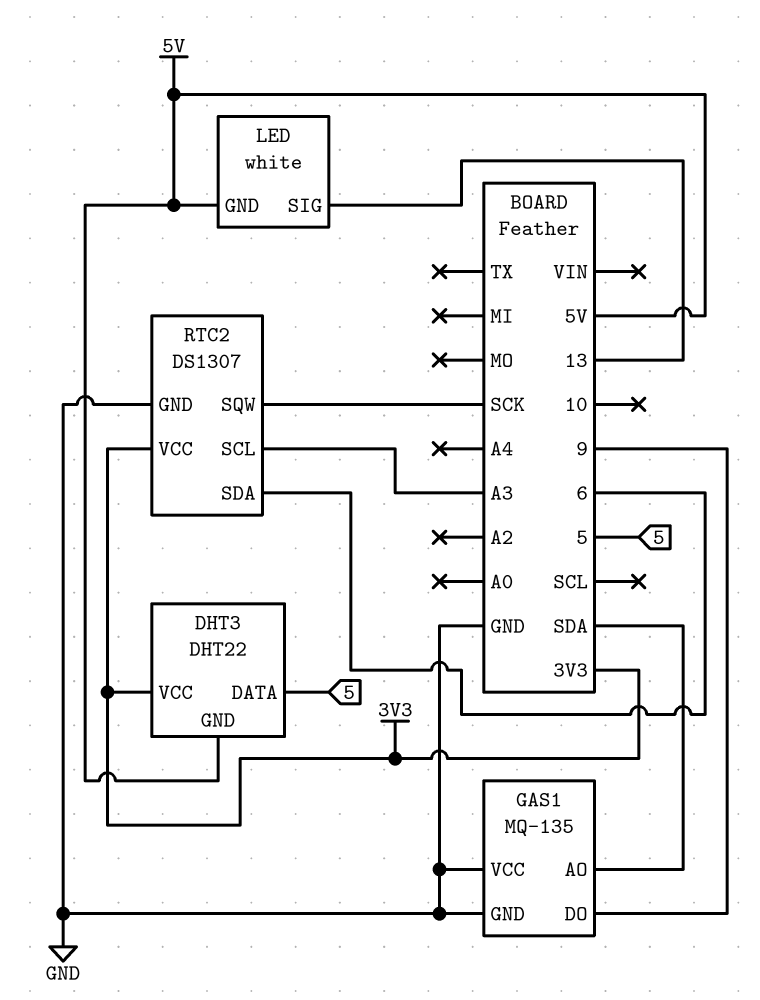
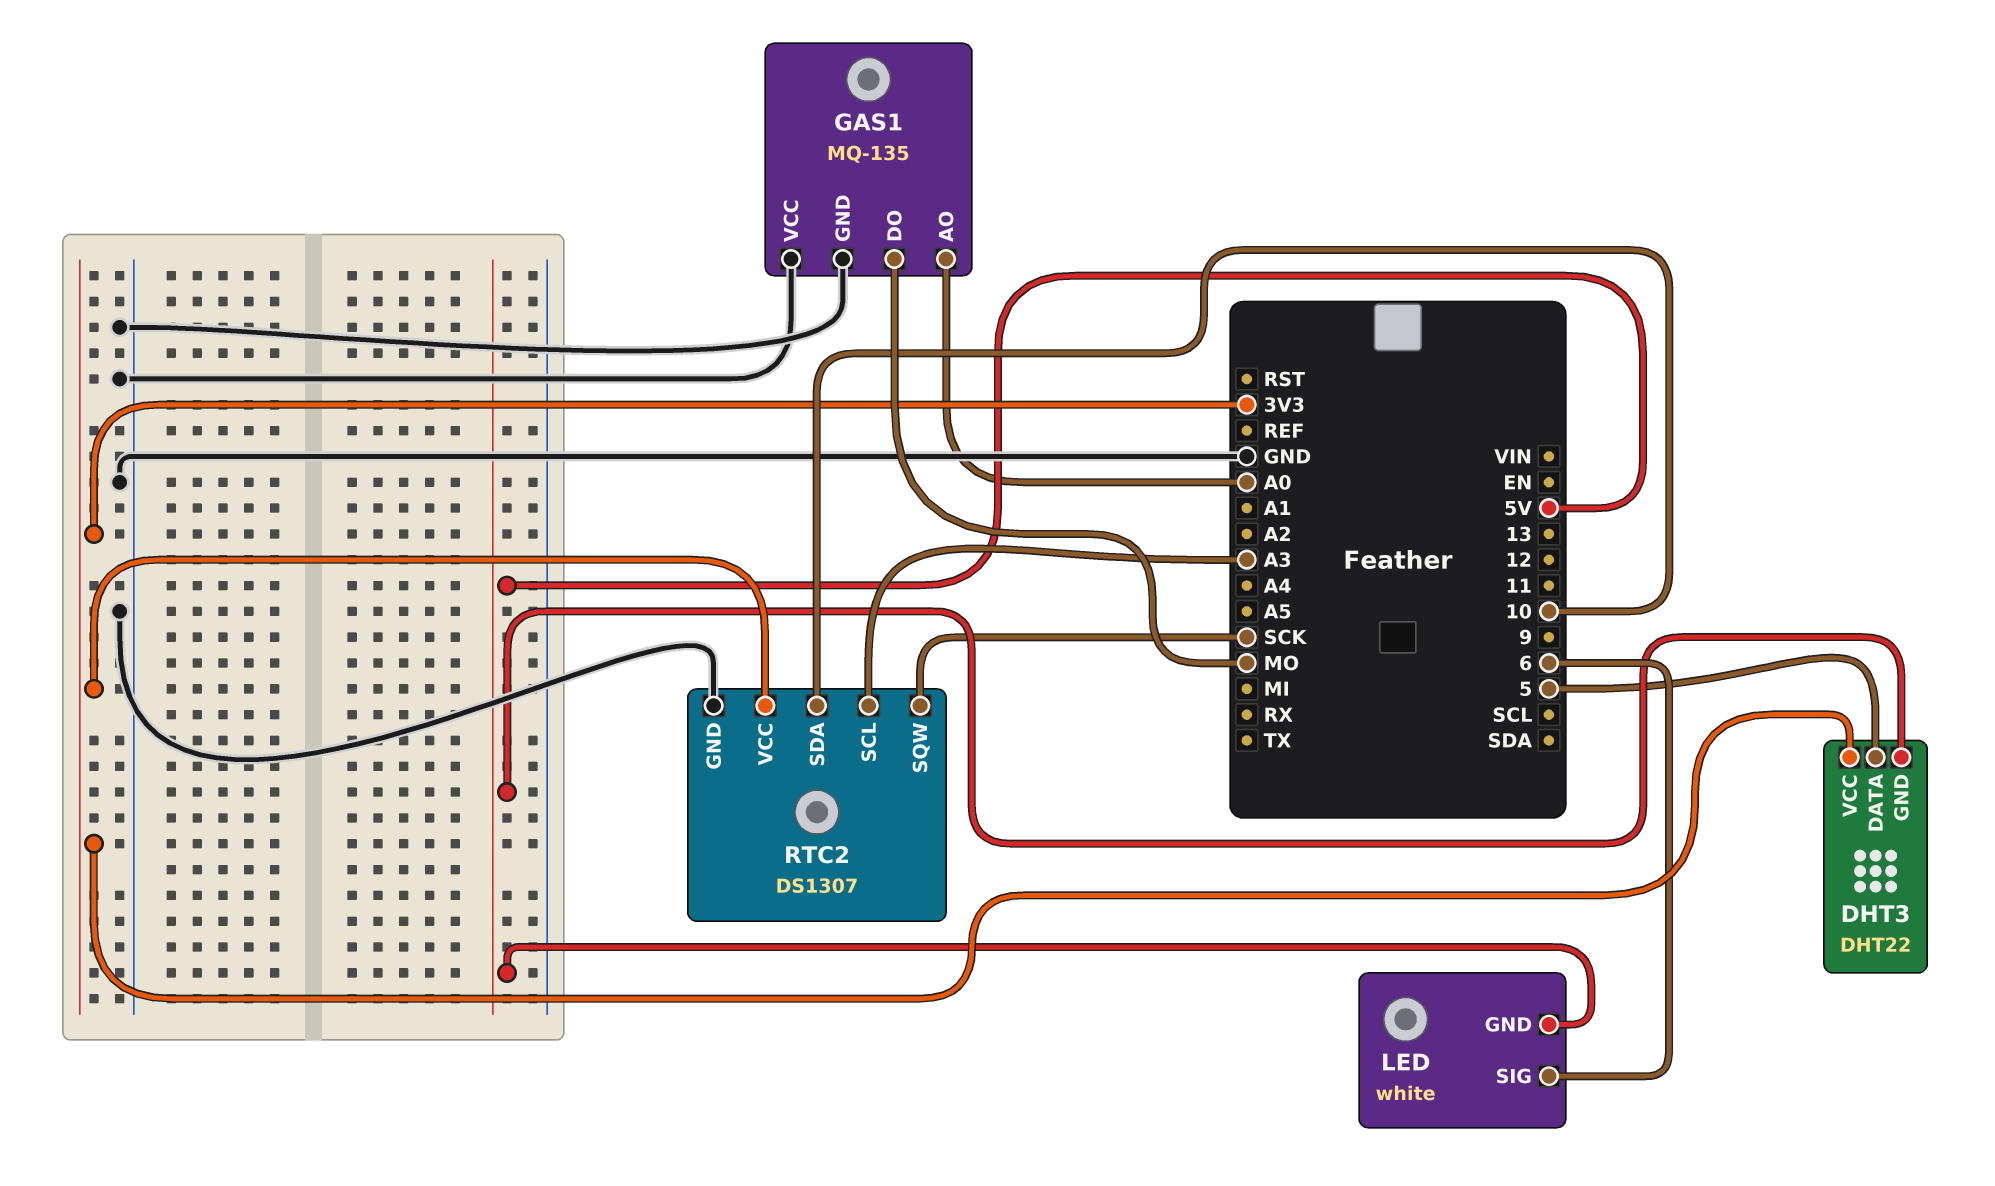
GAS1 pin AO: SDA -> A0
GAS1 pin DO: 9 -> MO
LED pin SIG: 13 -> 6
RTC2 pin SDA: 6 -> 10

